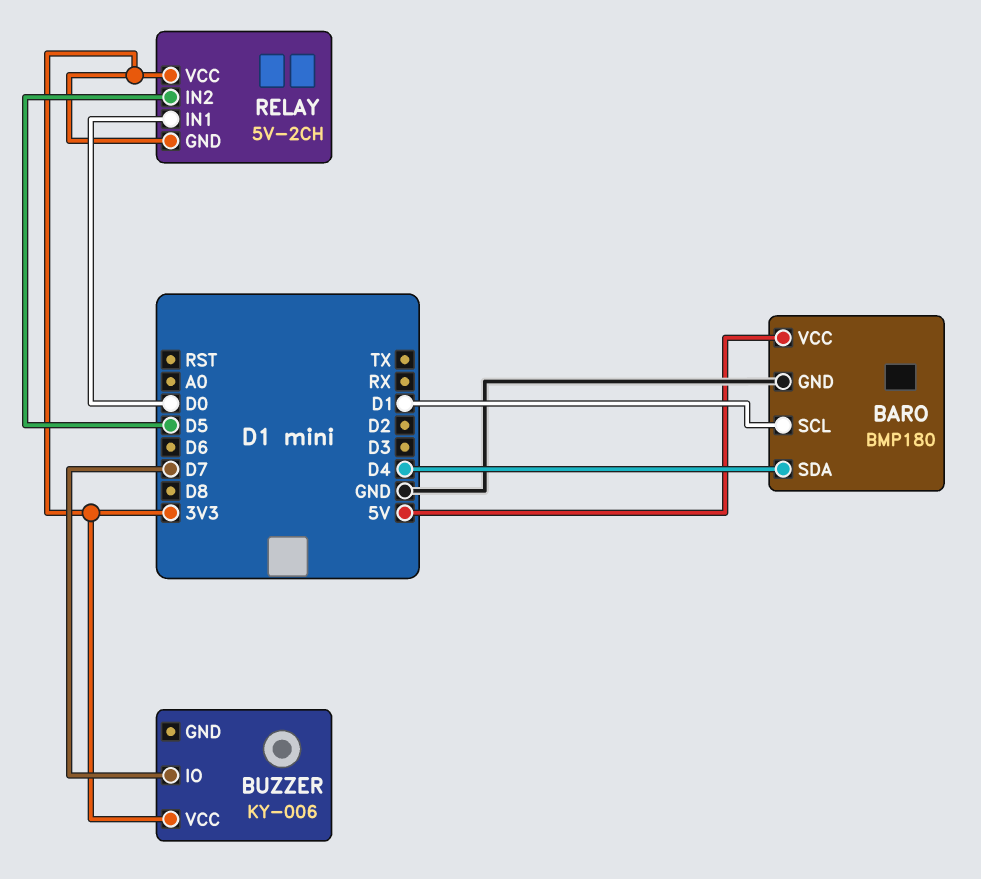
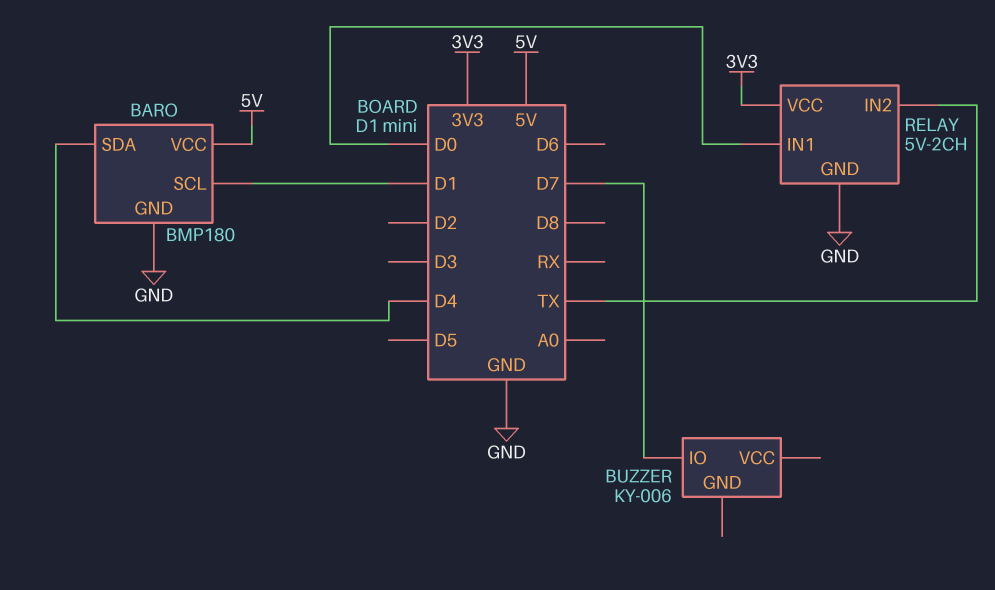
BUZZER pin VCC: 3V3 -> none
RELAY pin GND: 3V3 -> GND
RELAY pin IN2: D5 -> TX

